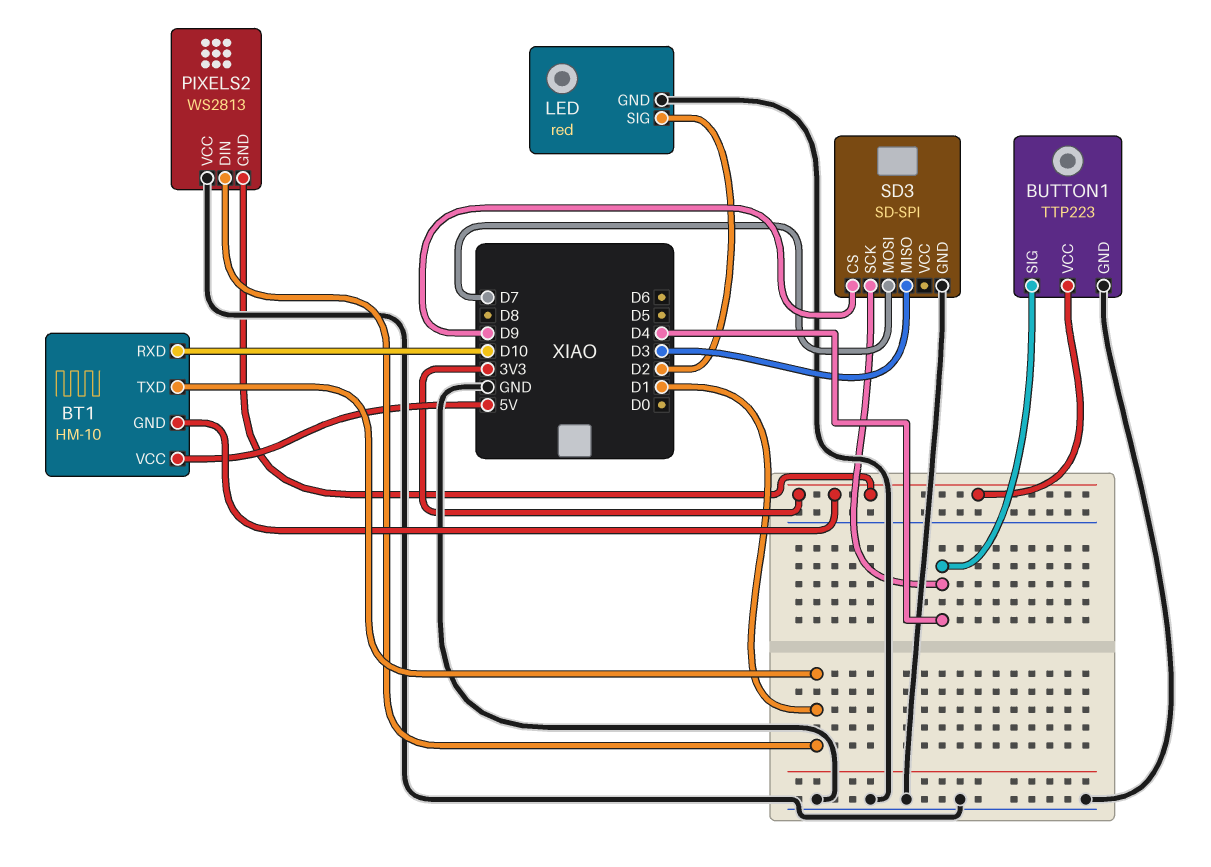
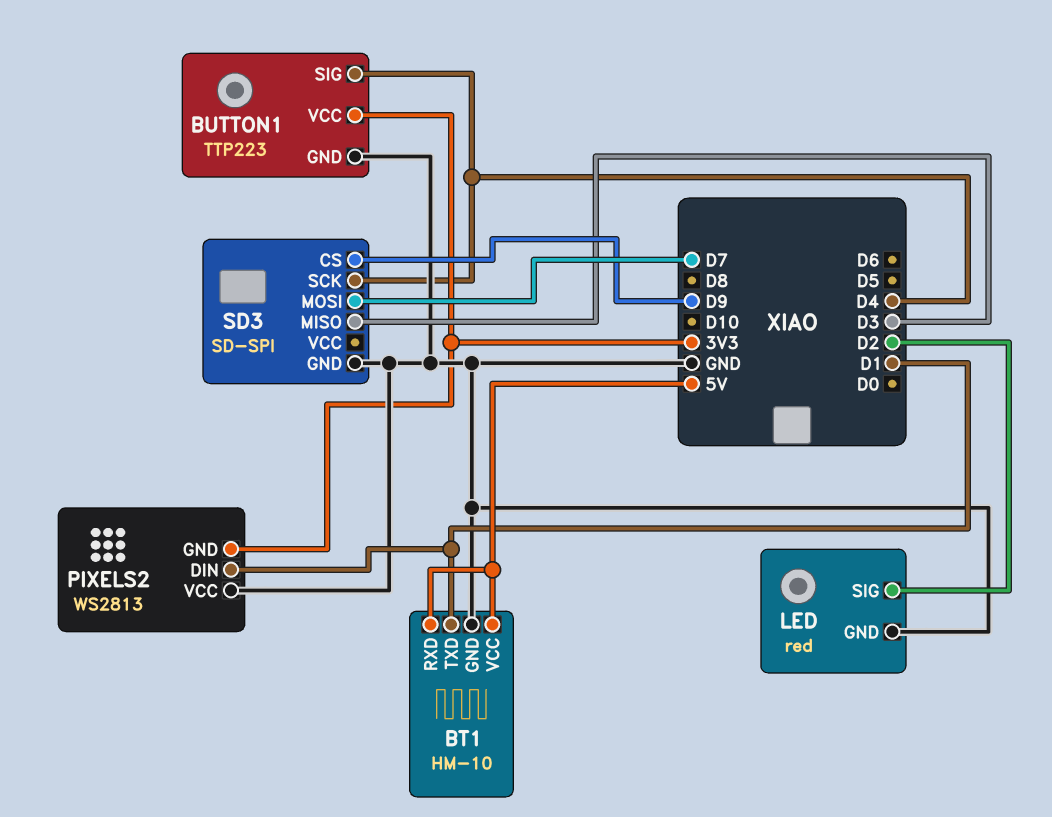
BT1 pin GND: 3V3 -> GND
BT1 pin RXD: D10 -> 5V

